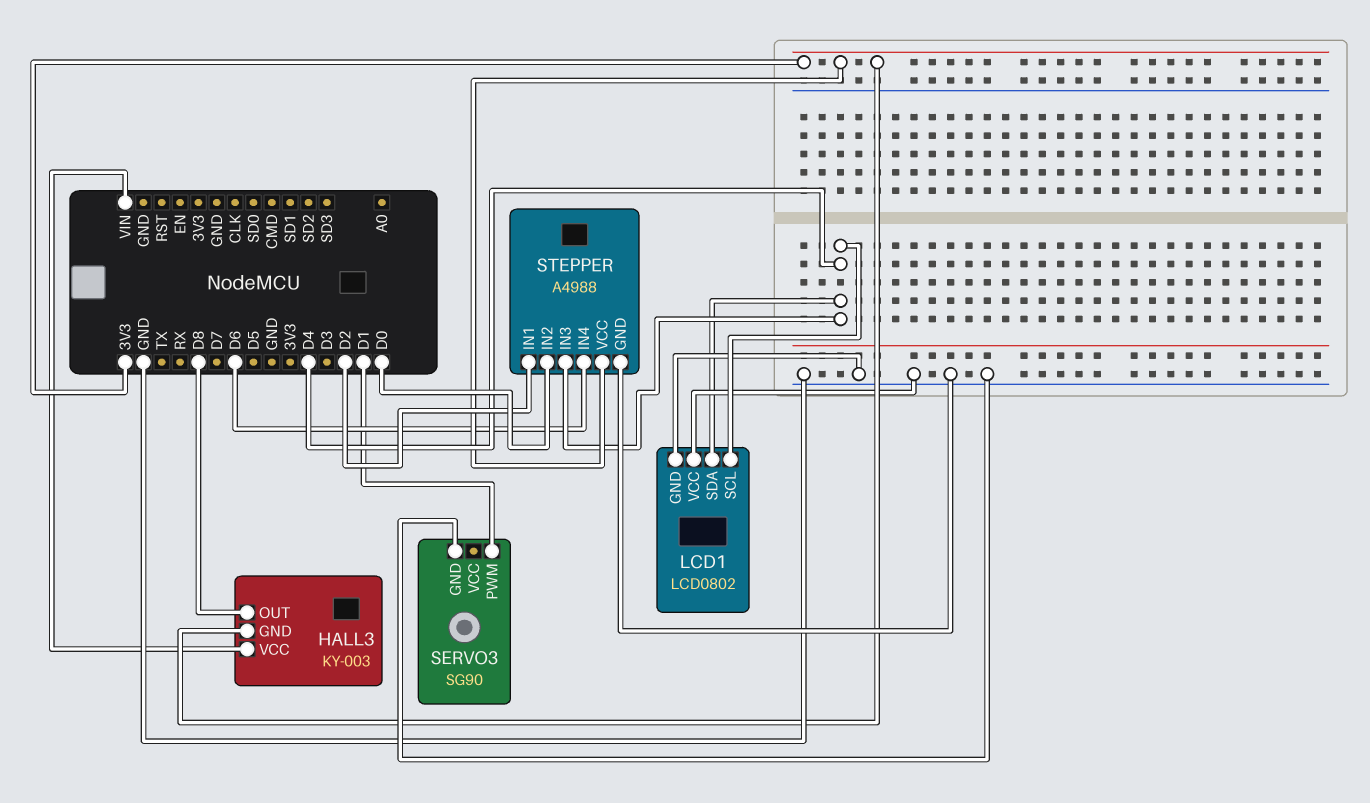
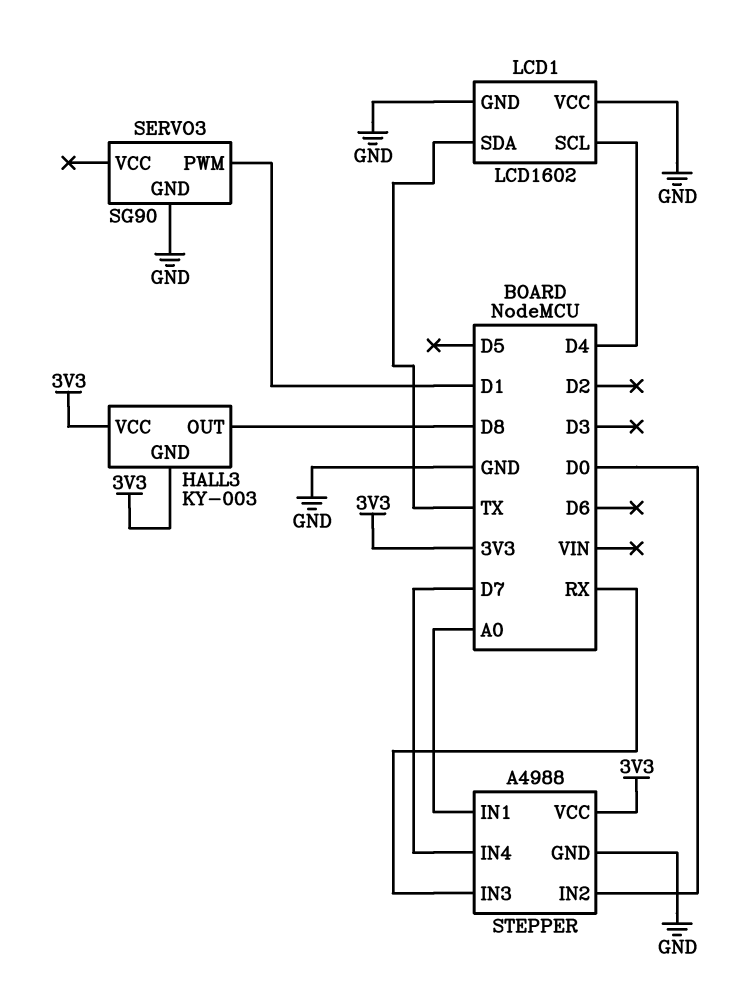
HALL3 pin VCC: VIN -> 3V3
LCD1: LCD0802 -> LCD1602
LCD1 pin SDA: D4 -> TX
STEPPER pin IN1: D2 -> A0
STEPPER pin IN3: D4 -> RX
STEPPER pin IN4: D6 -> D7

